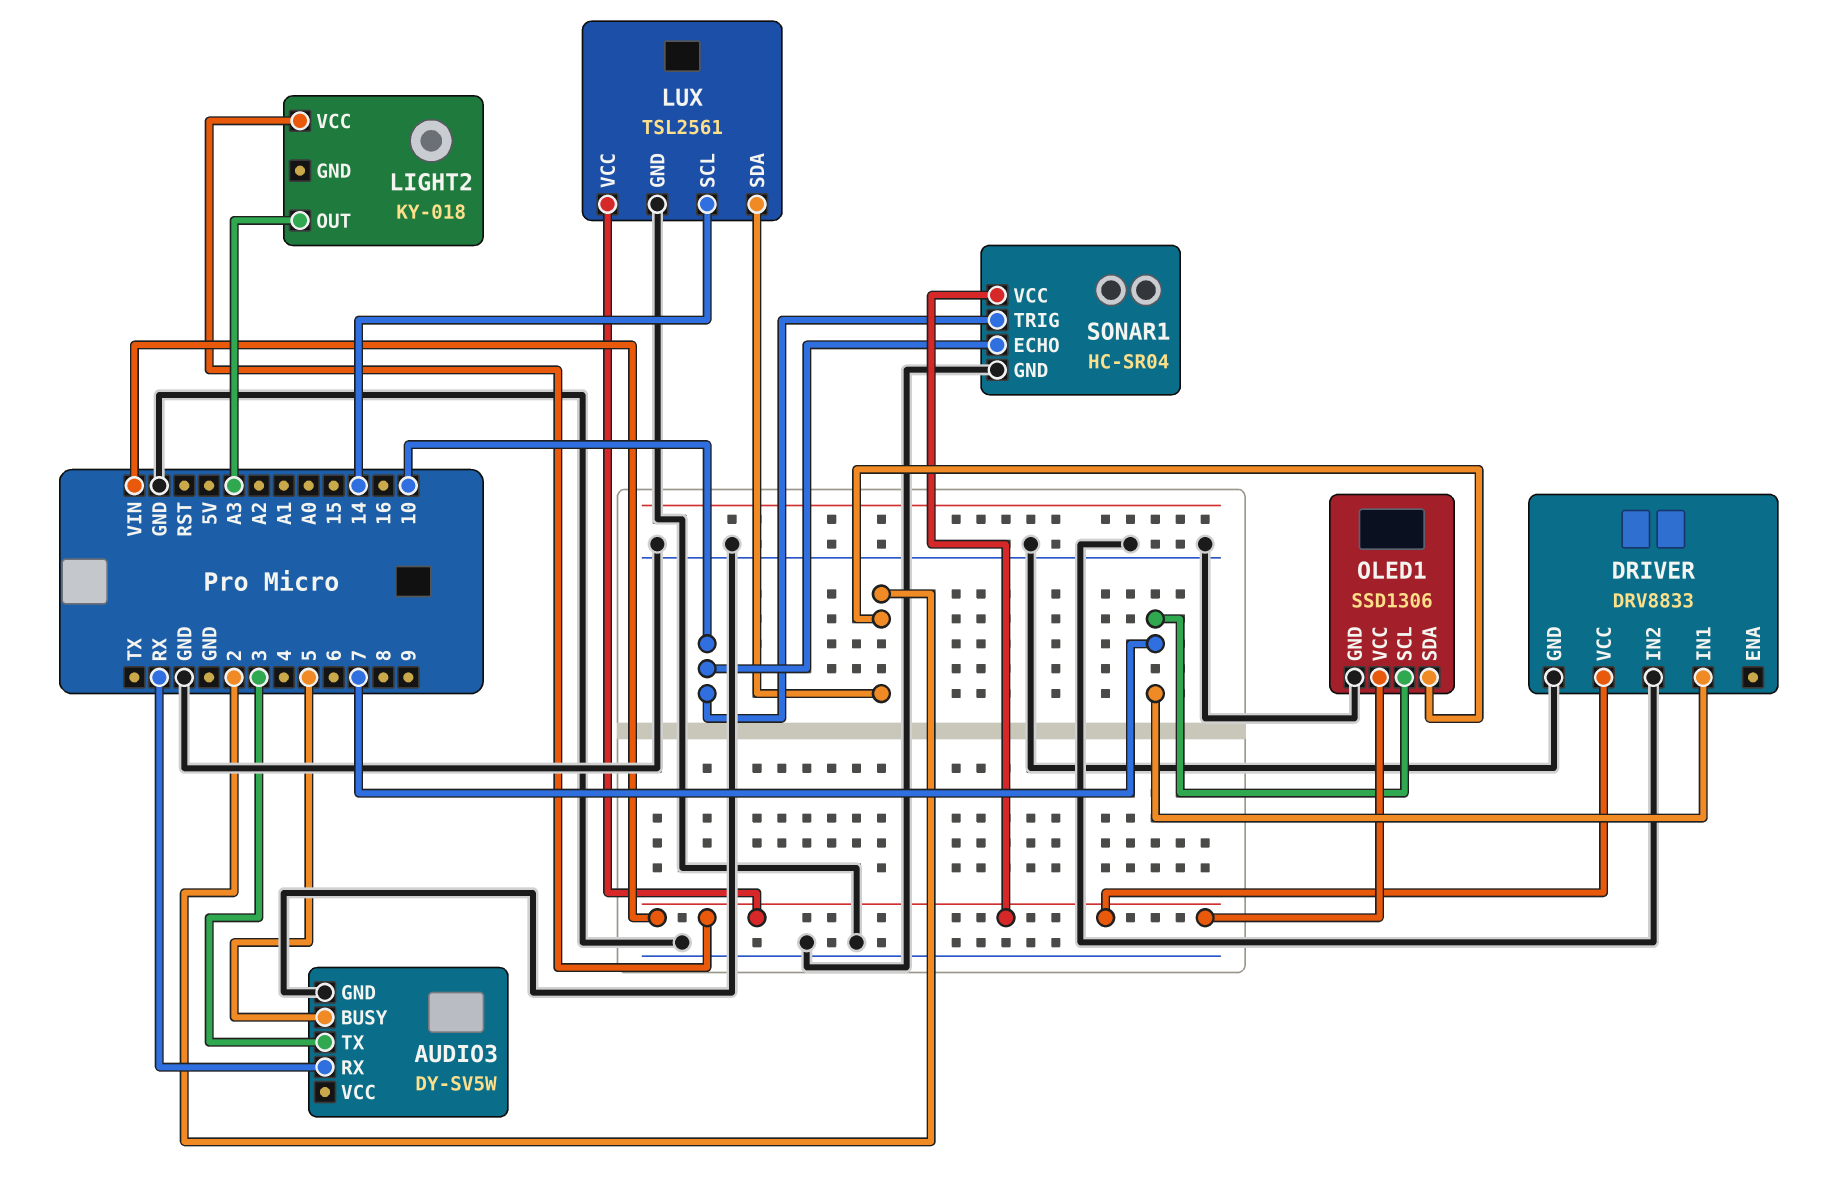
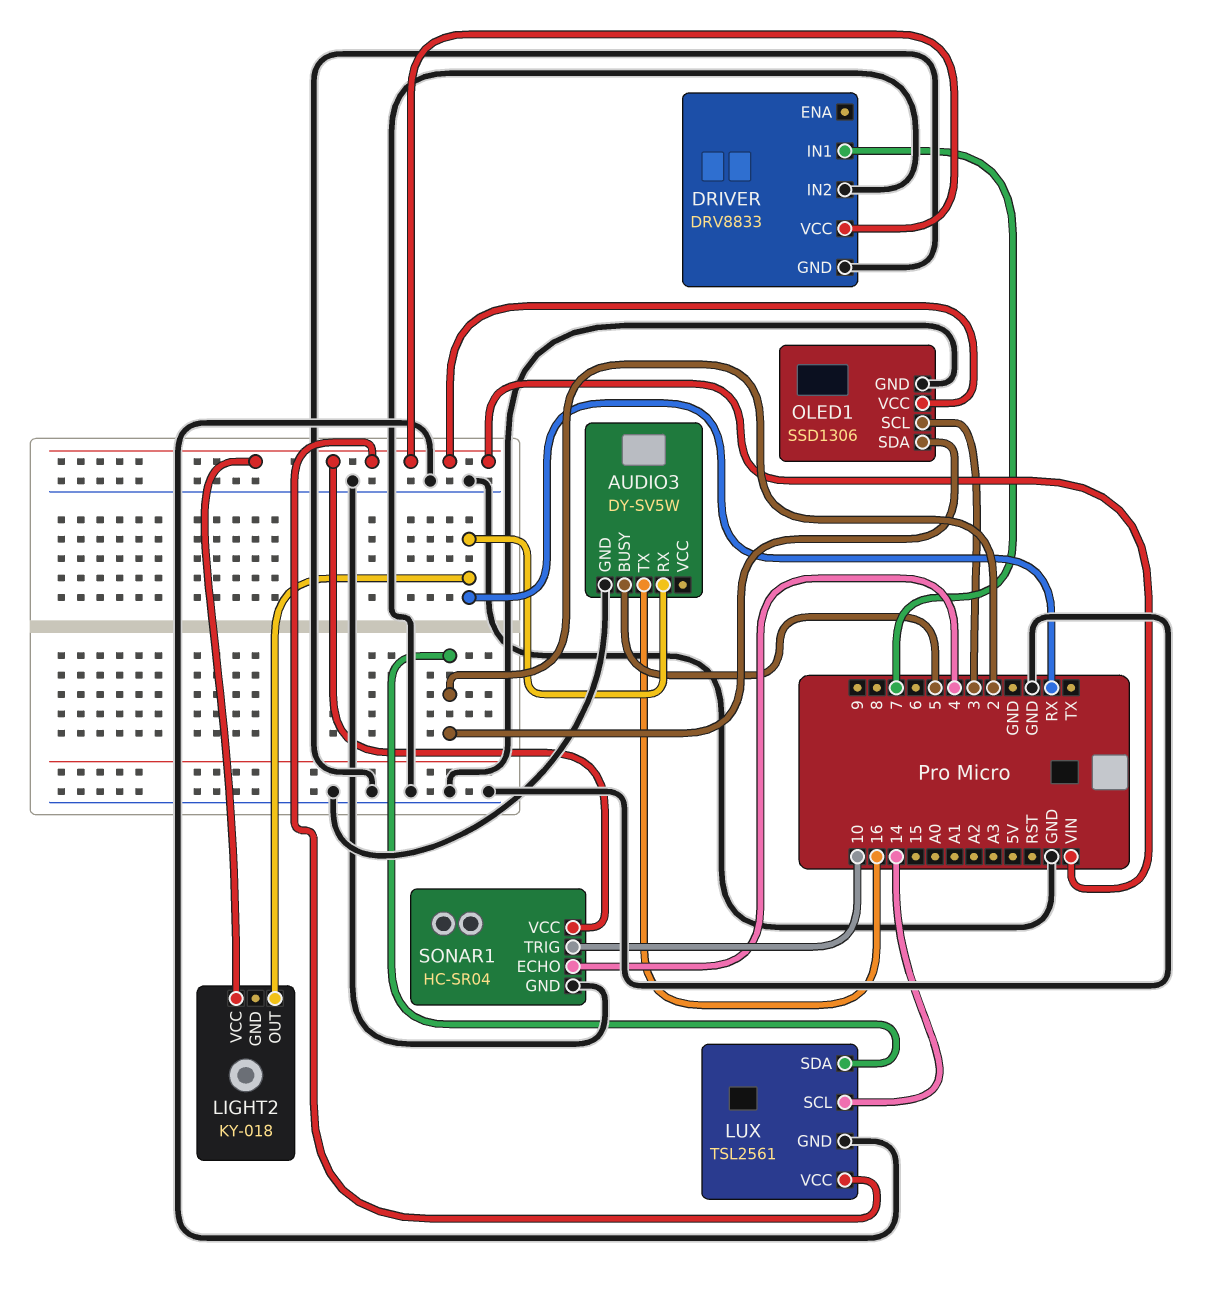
AUDIO3 pin TX: 3 -> 16
LIGHT2 pin OUT: A3 -> RX
OLED1 pin SCL: 7 -> 3
SONAR1 pin ECHO: 10 -> 4

